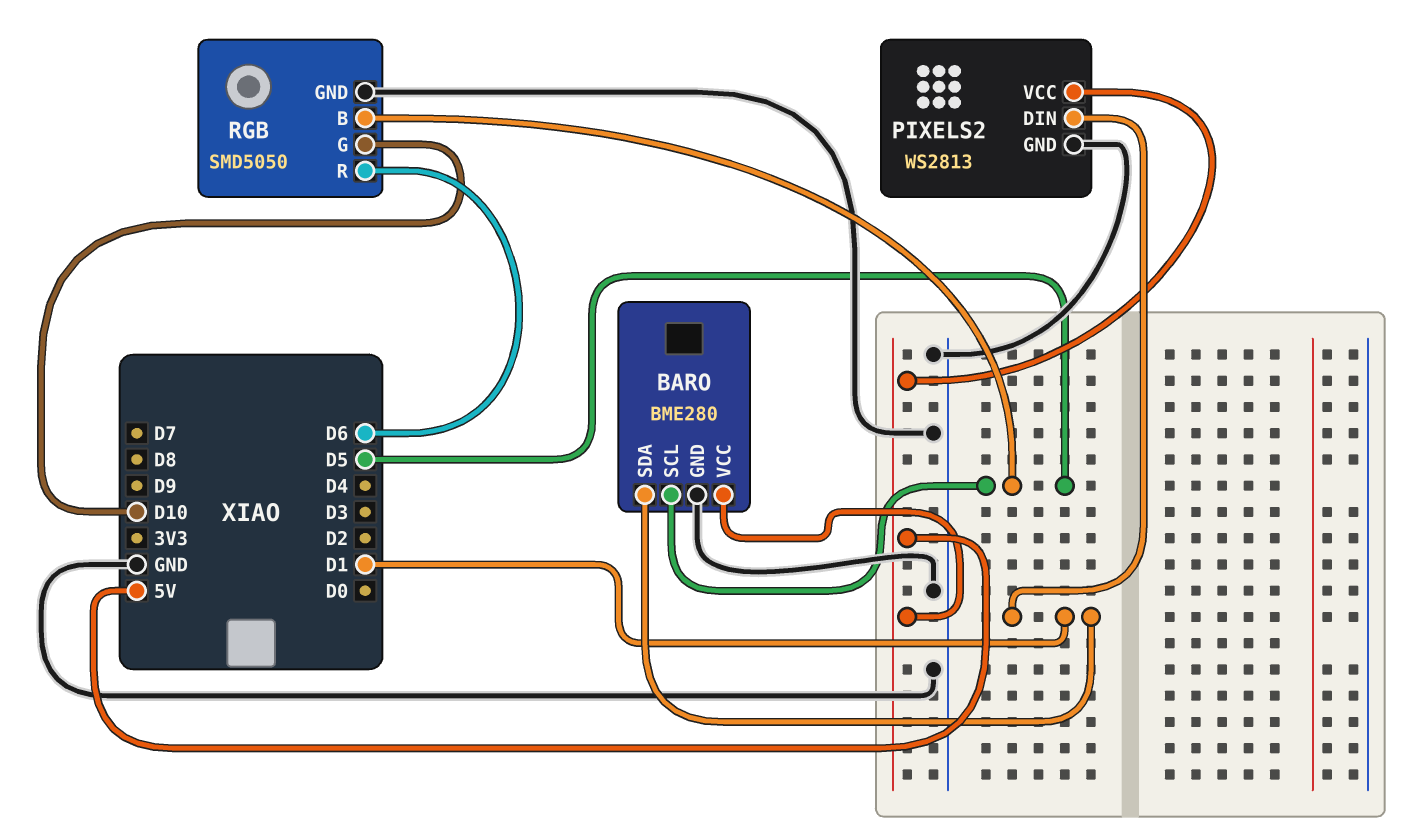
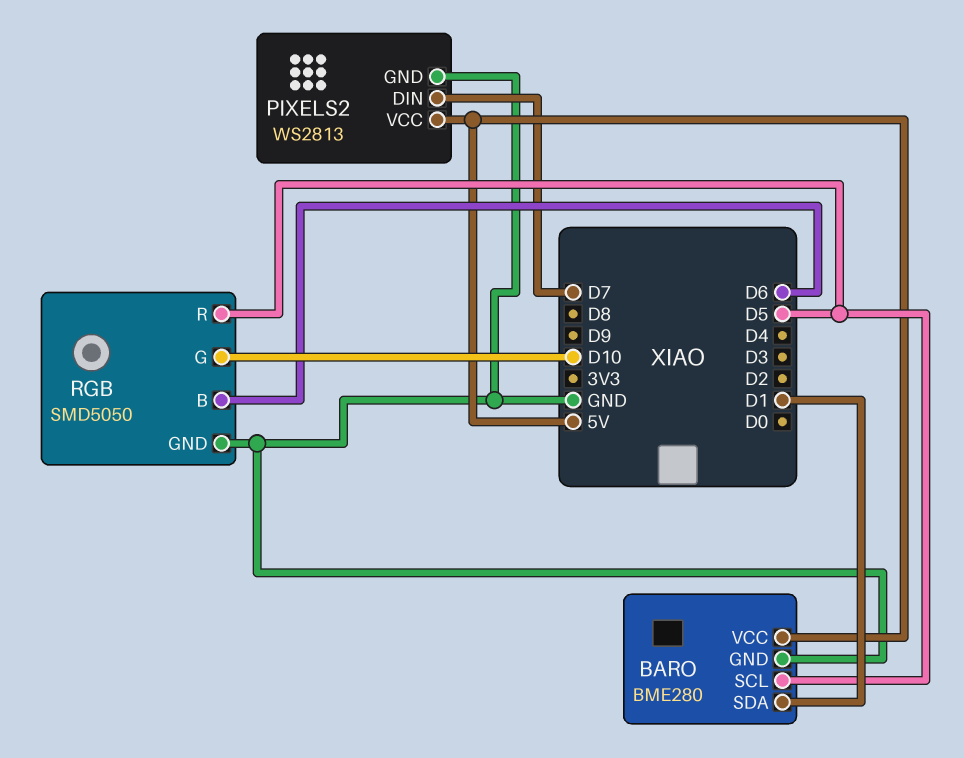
PIXELS2 pin DIN: D1 -> D7
RGB pin B: D5 -> D6
RGB pin R: D6 -> D5

